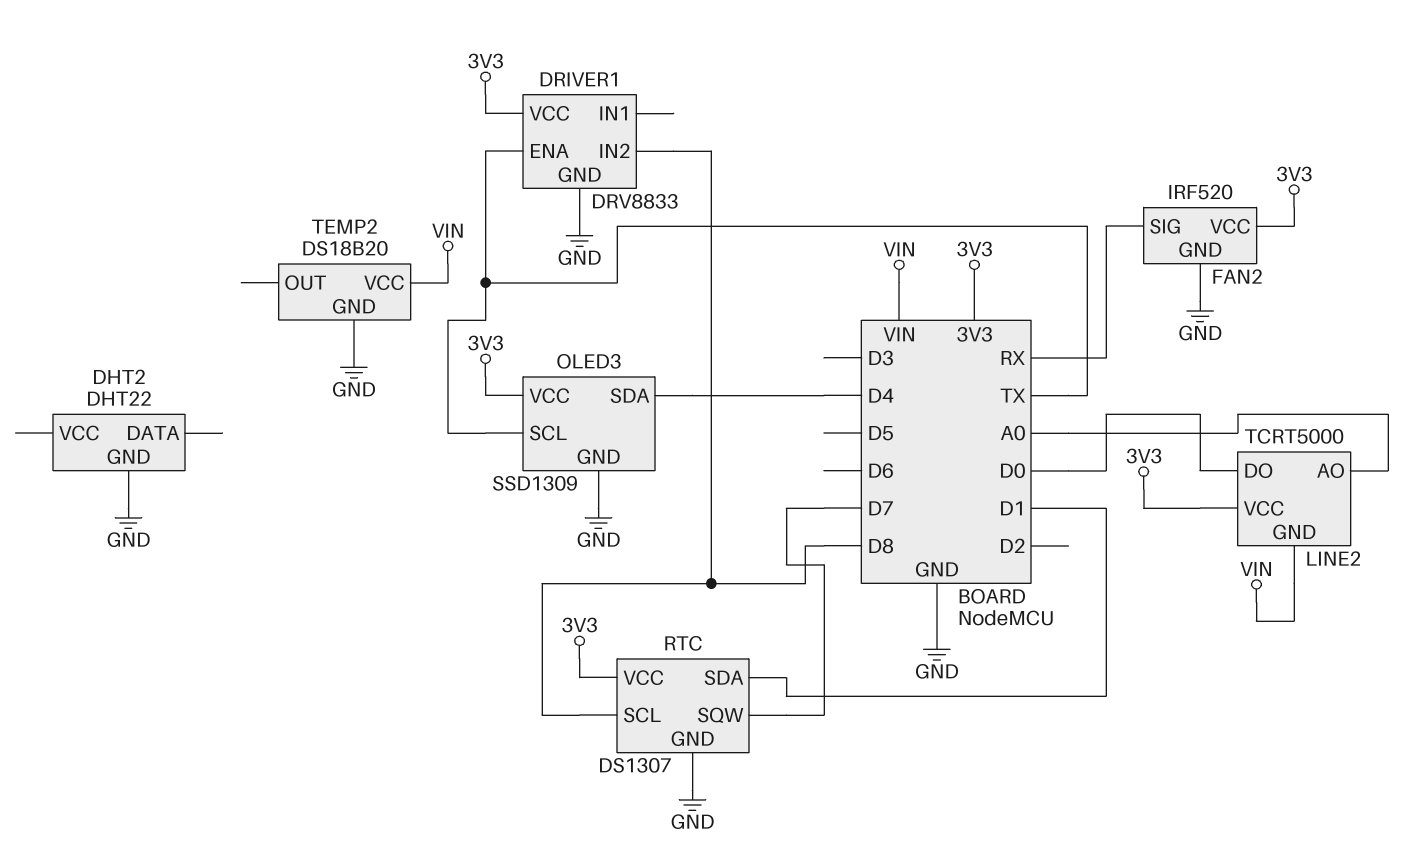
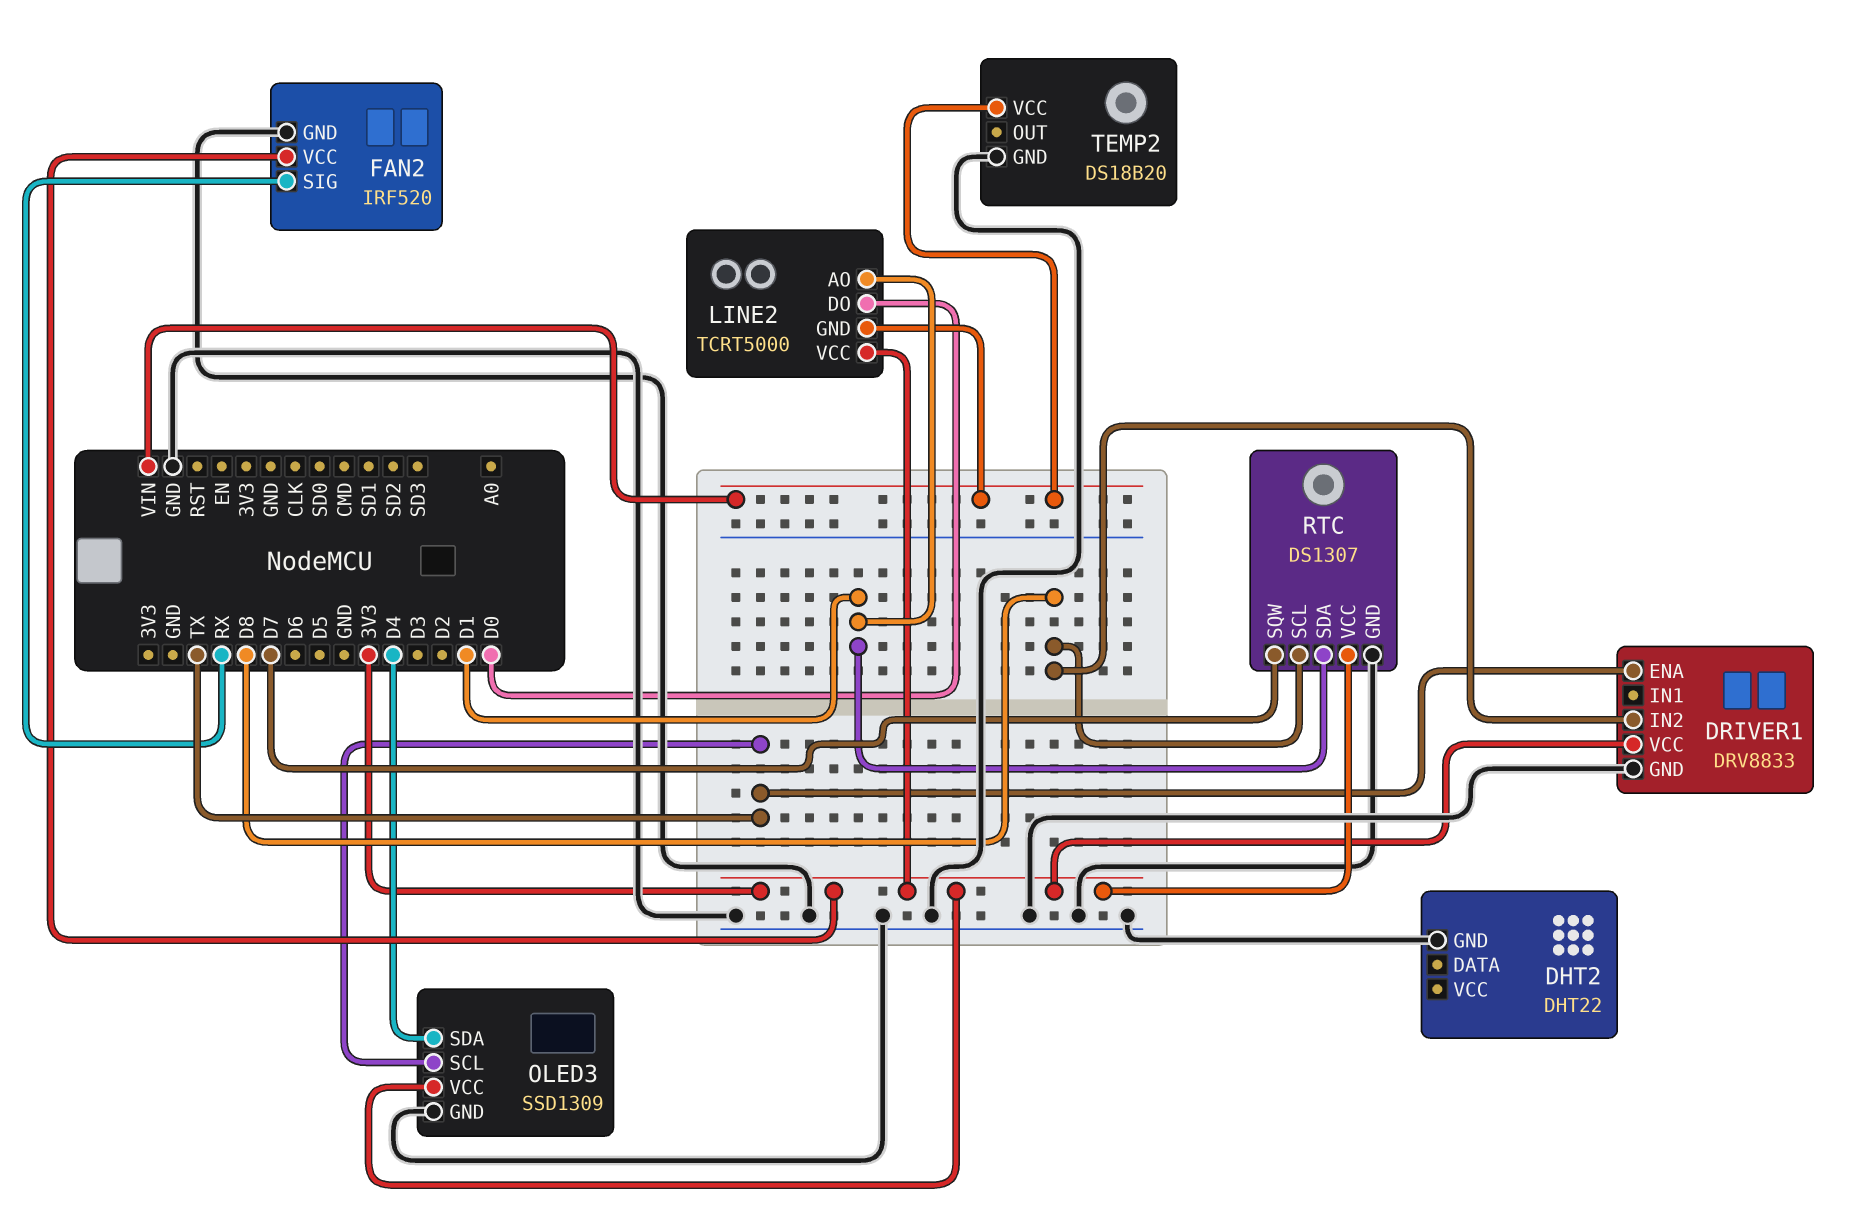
LINE2 pin AO: A0 -> D1

